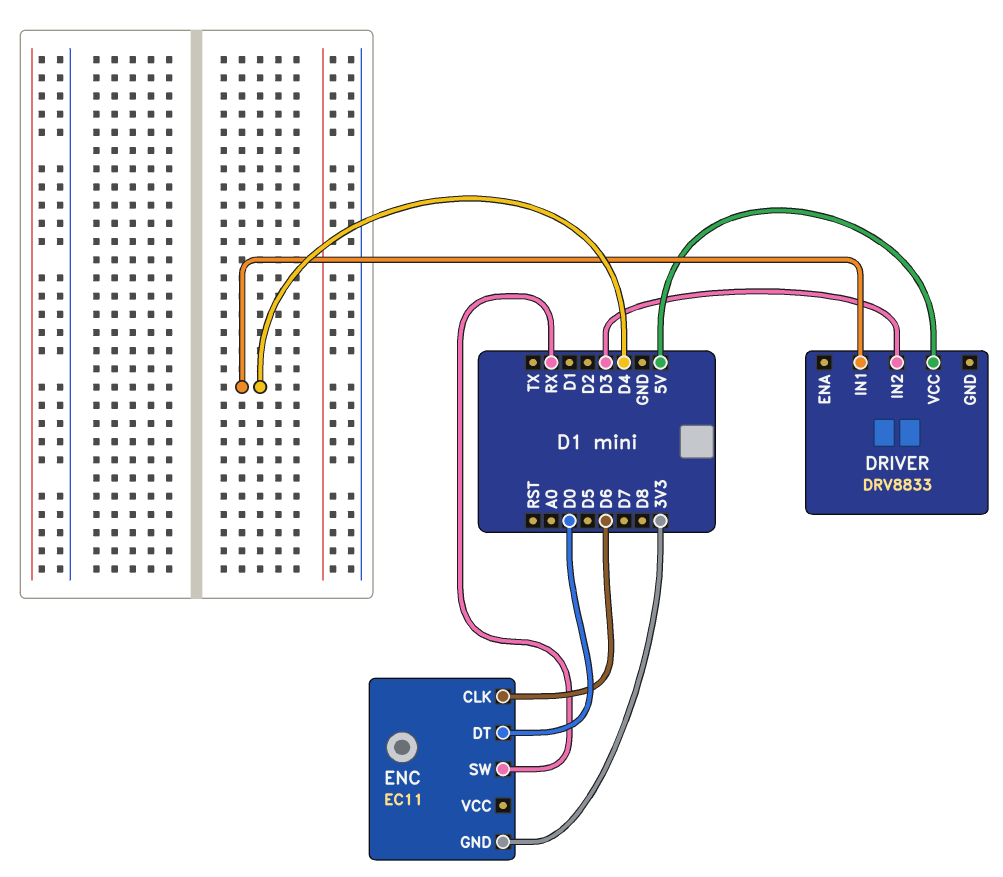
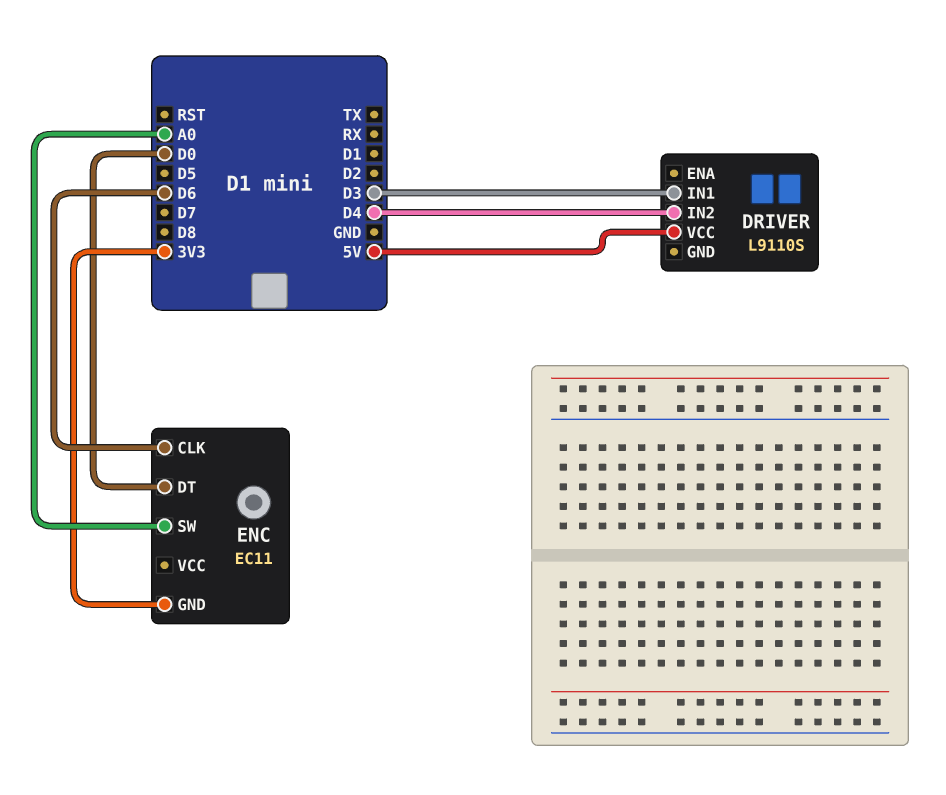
DRIVER: DRV8833 -> L9110S
DRIVER pin IN1: D4 -> D3
DRIVER pin IN2: D3 -> D4
ENC pin SW: RX -> A0

